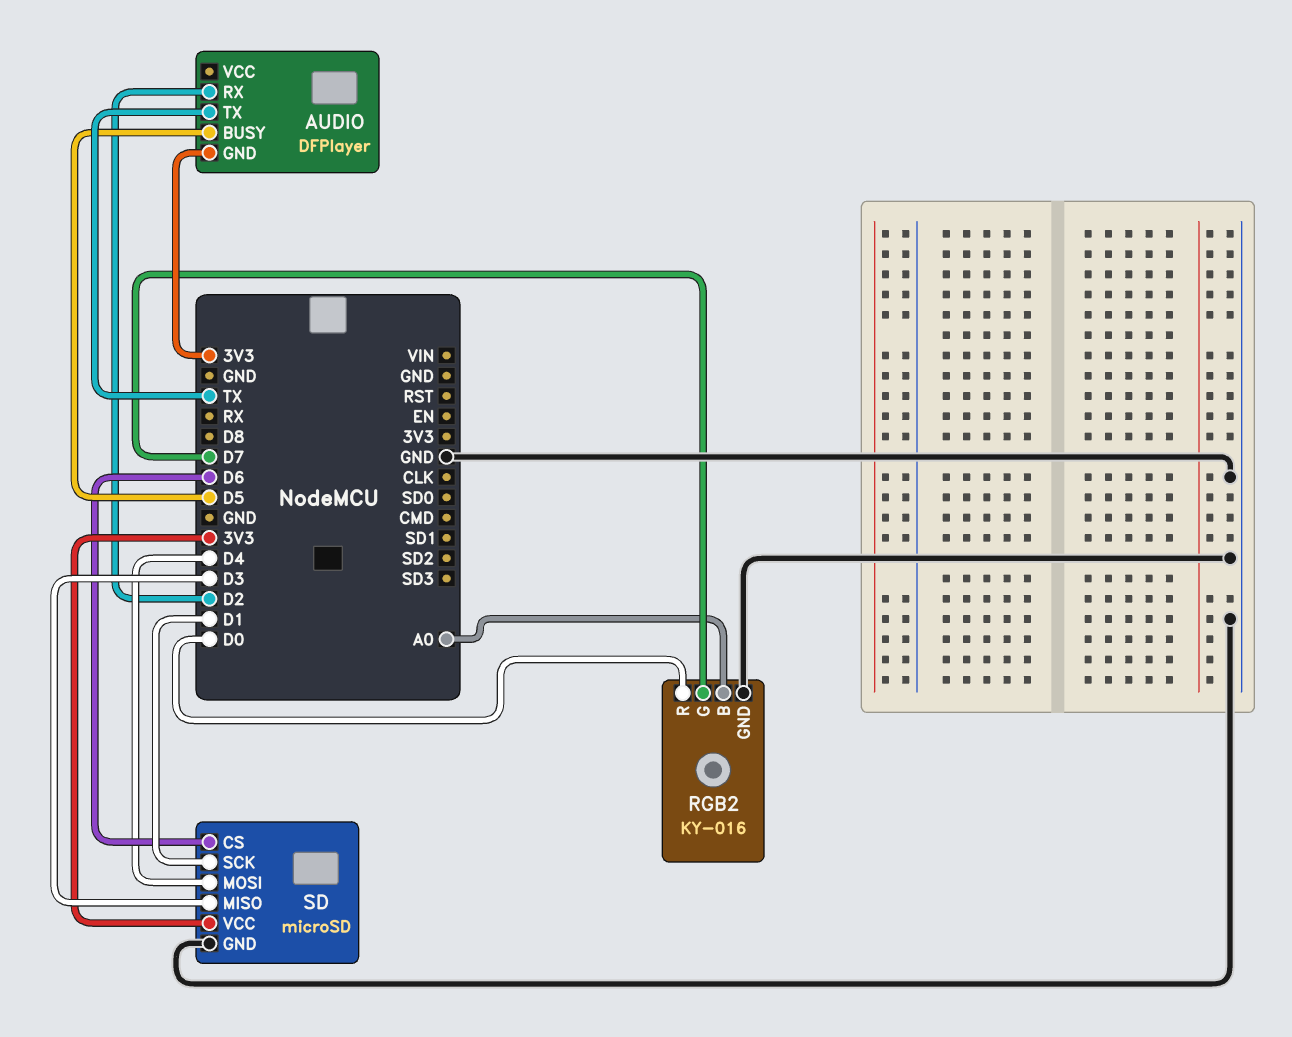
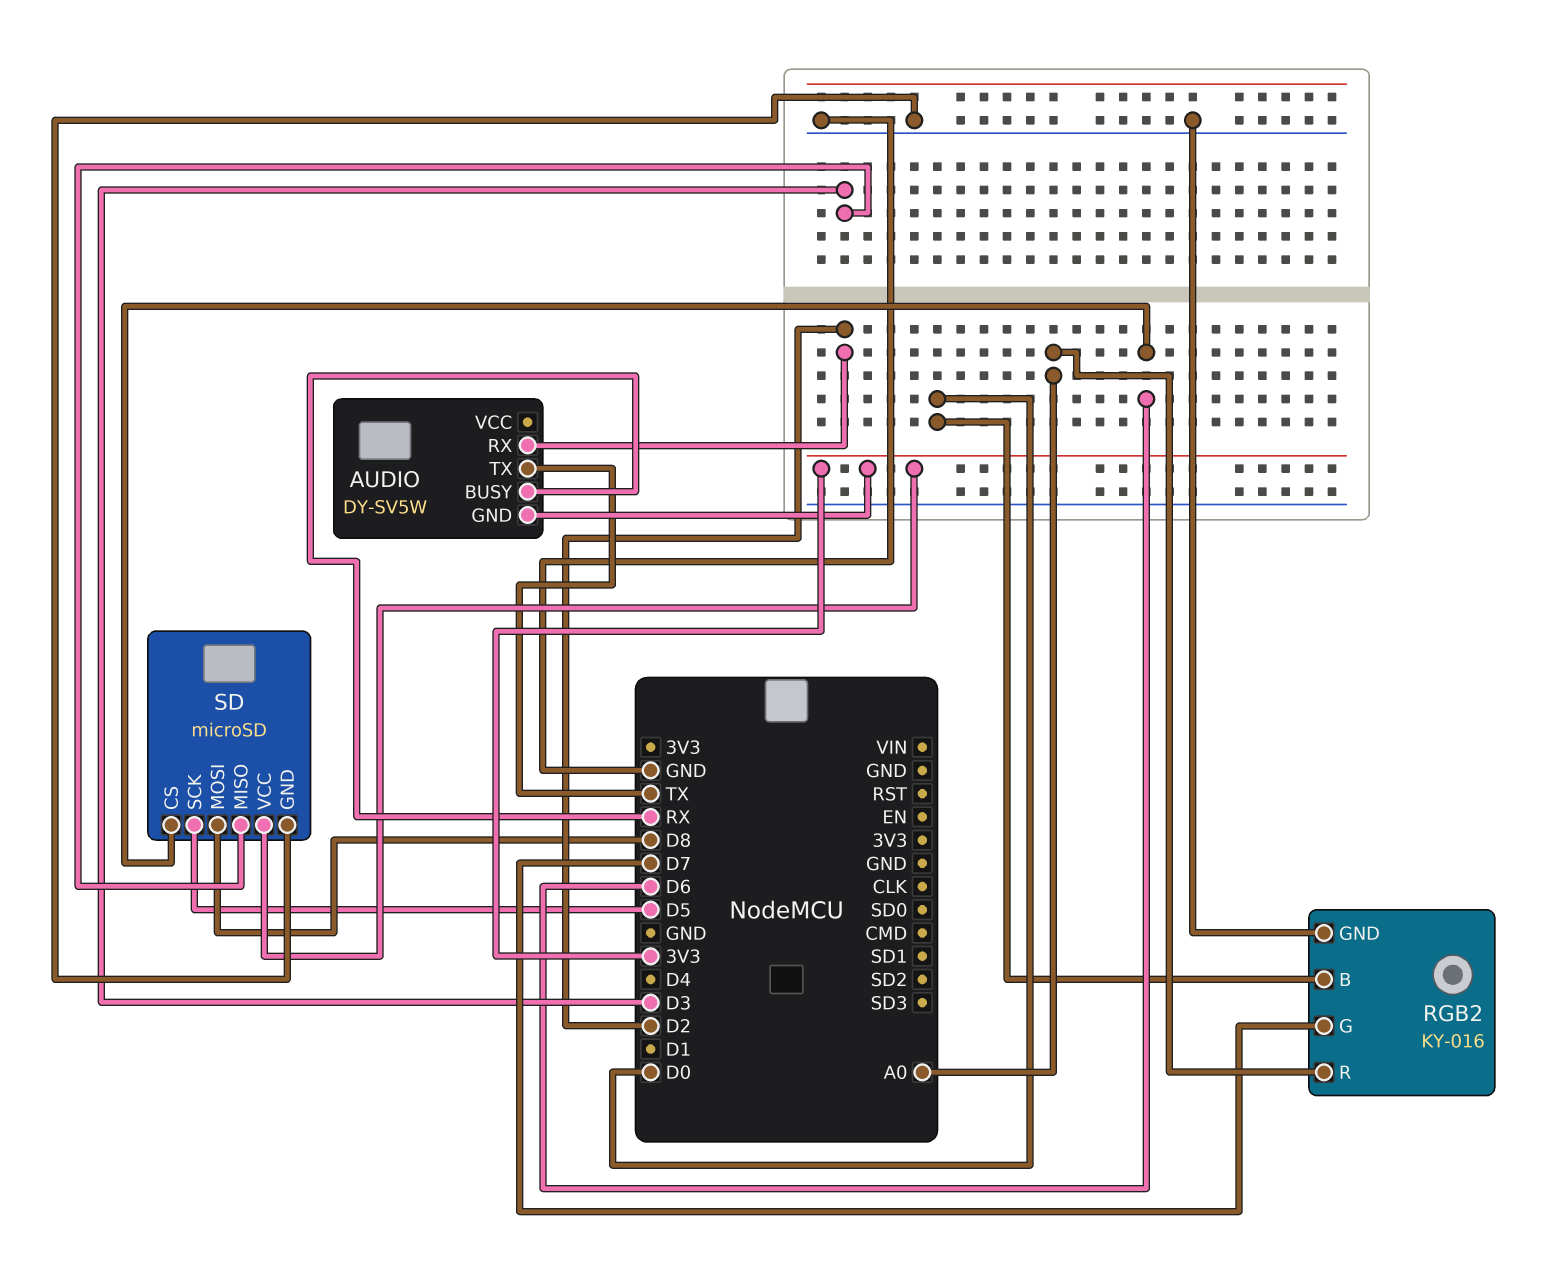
AUDIO: DFPlayer -> DY-SV5W
AUDIO pin BUSY: D5 -> RX
RGB2 pin B: A0 -> D0
RGB2 pin R: D0 -> A0
SD pin MOSI: D4 -> D8
SD pin SCK: D1 -> D5

